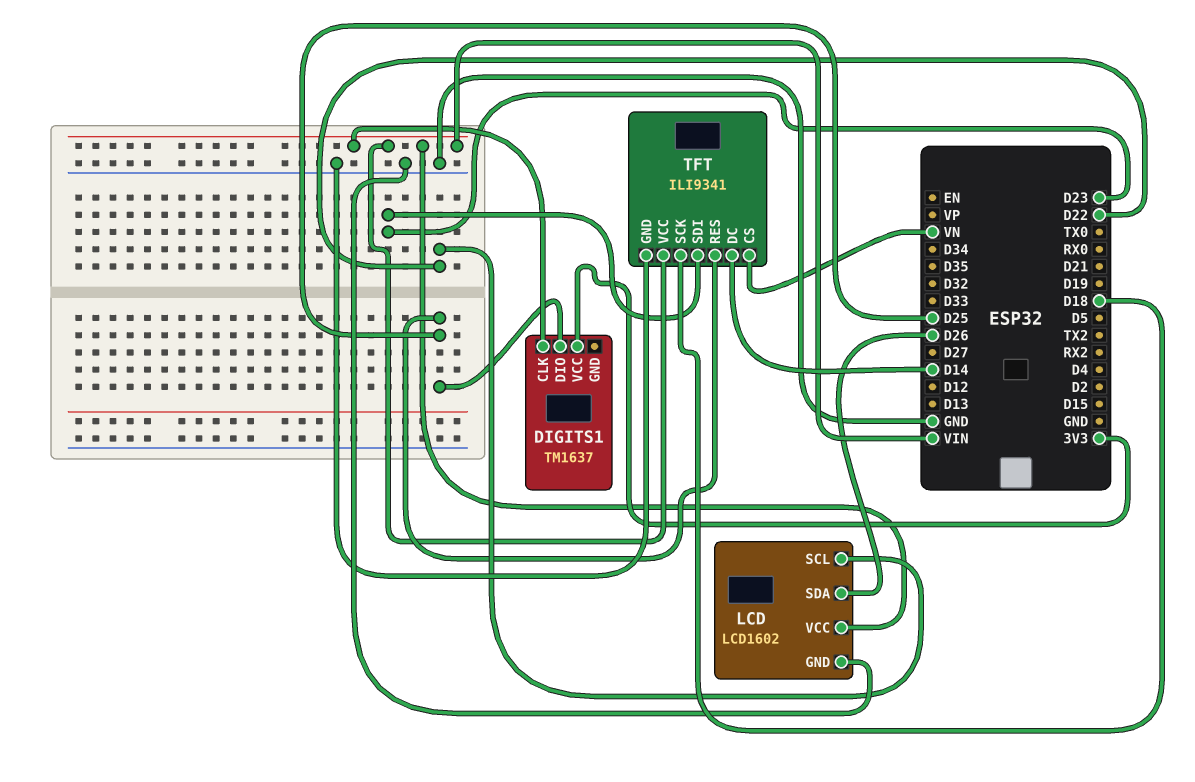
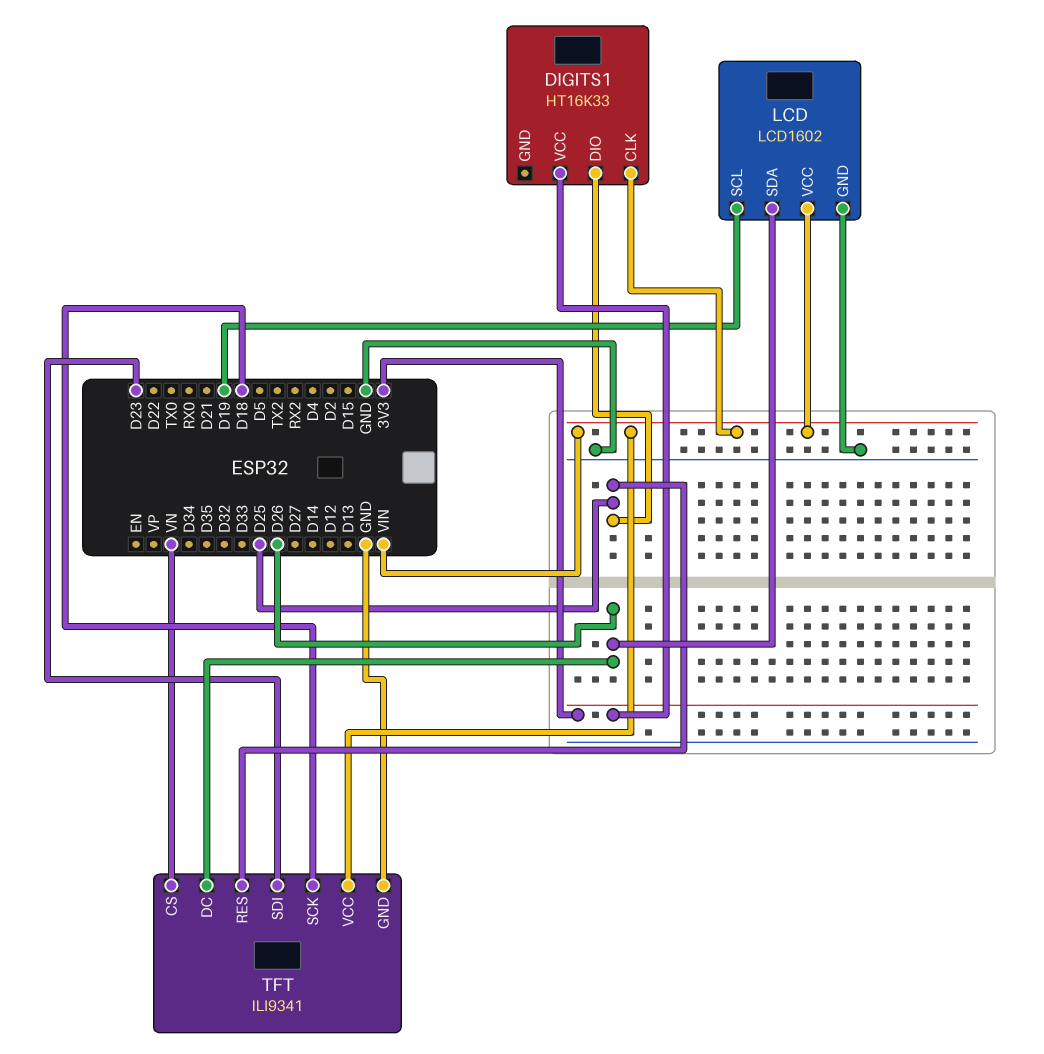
DIGITS1: TM1637 -> HT16K33
LCD pin SCL: D22 -> D19
TFT pin DC: D14 -> D26

